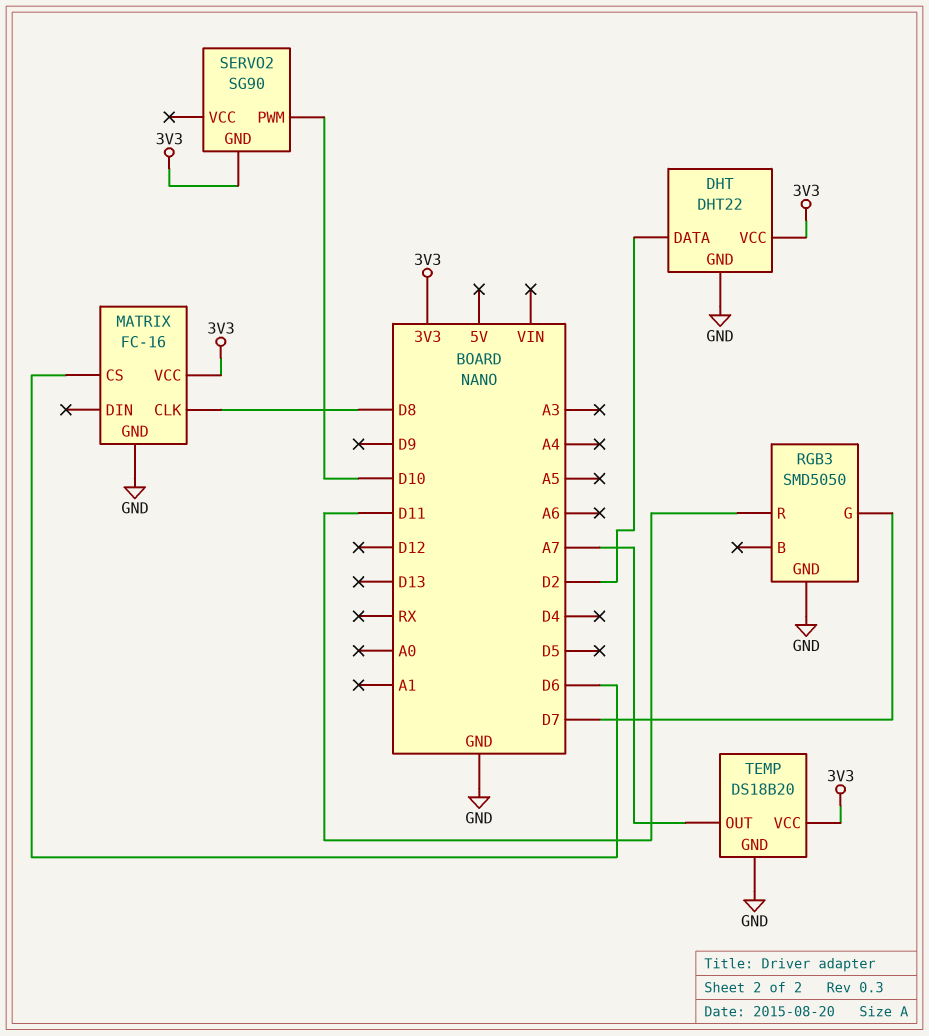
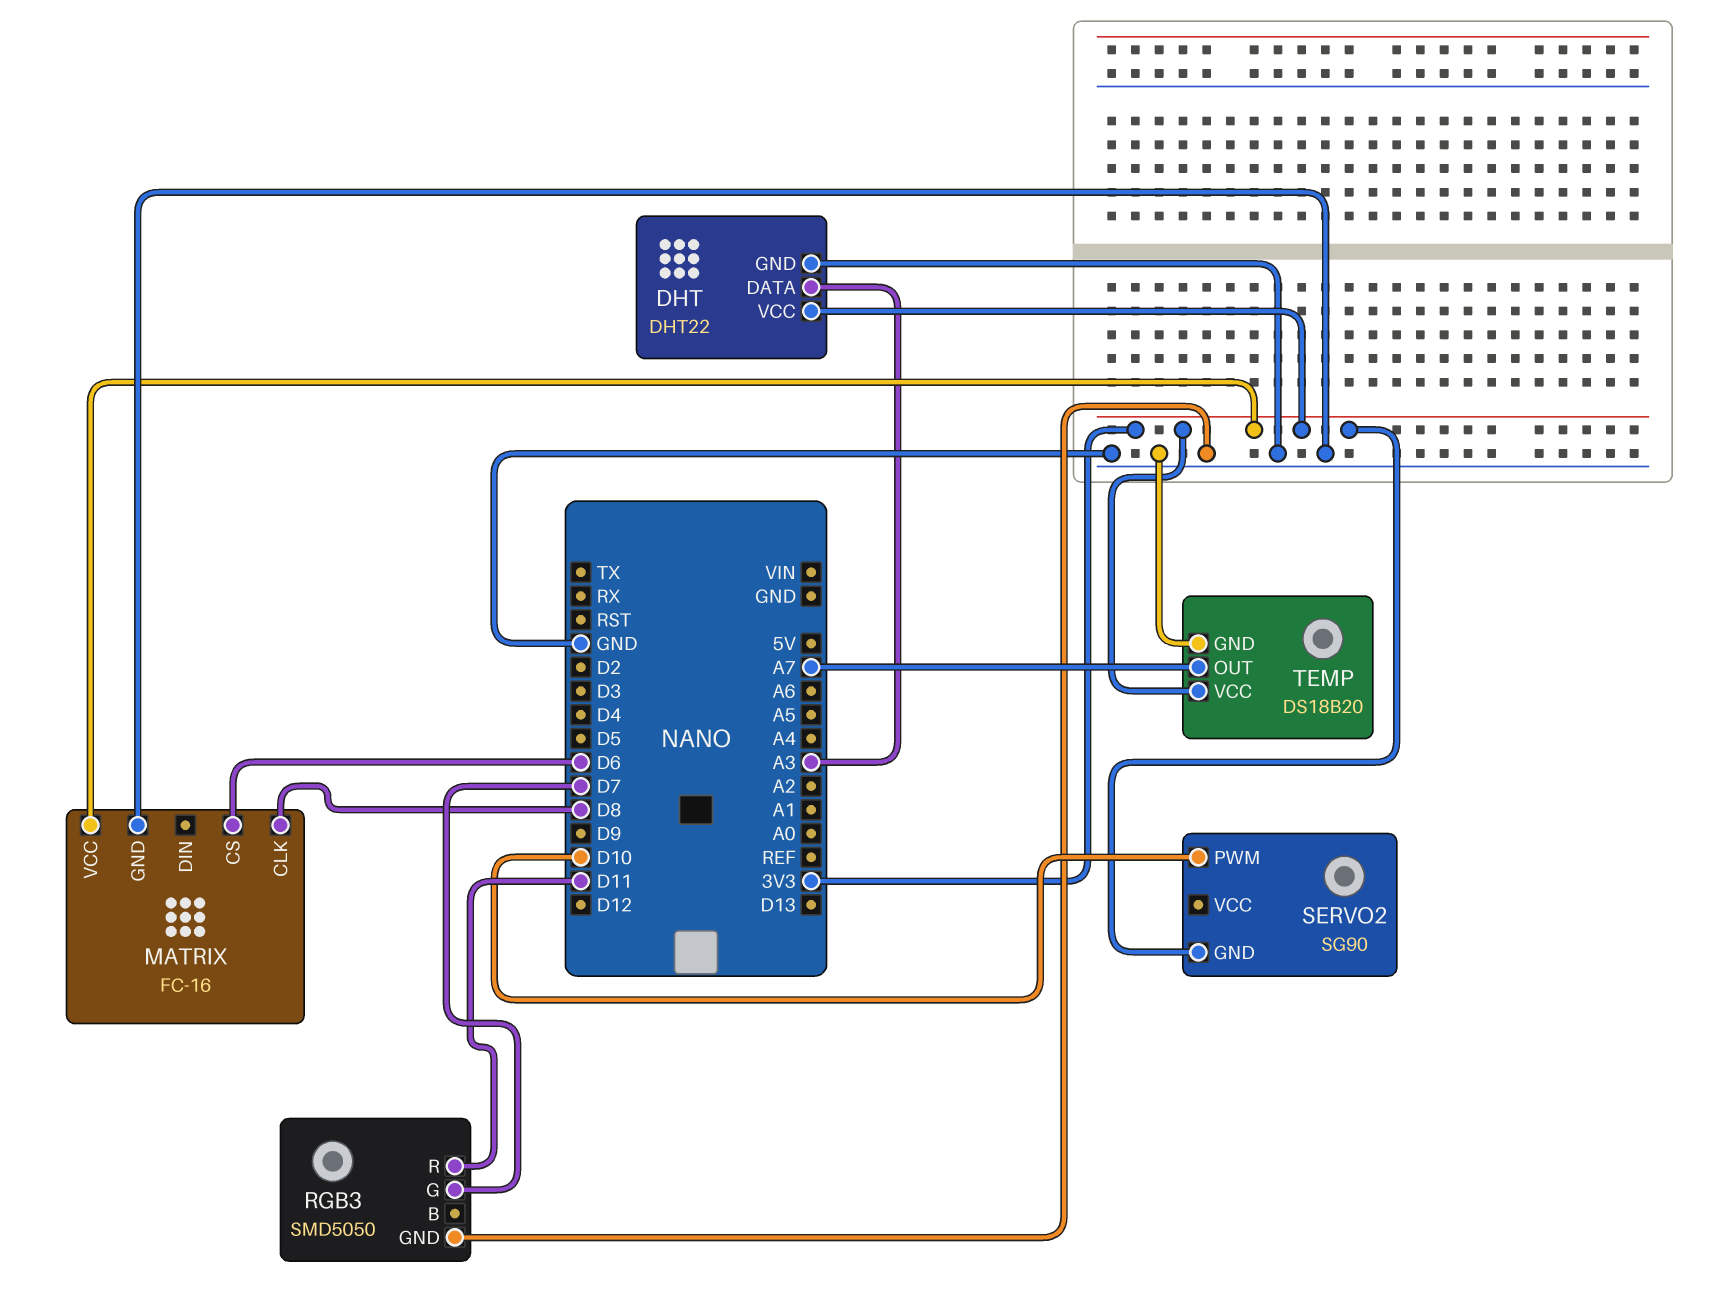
DHT pin DATA: D2 -> A3

